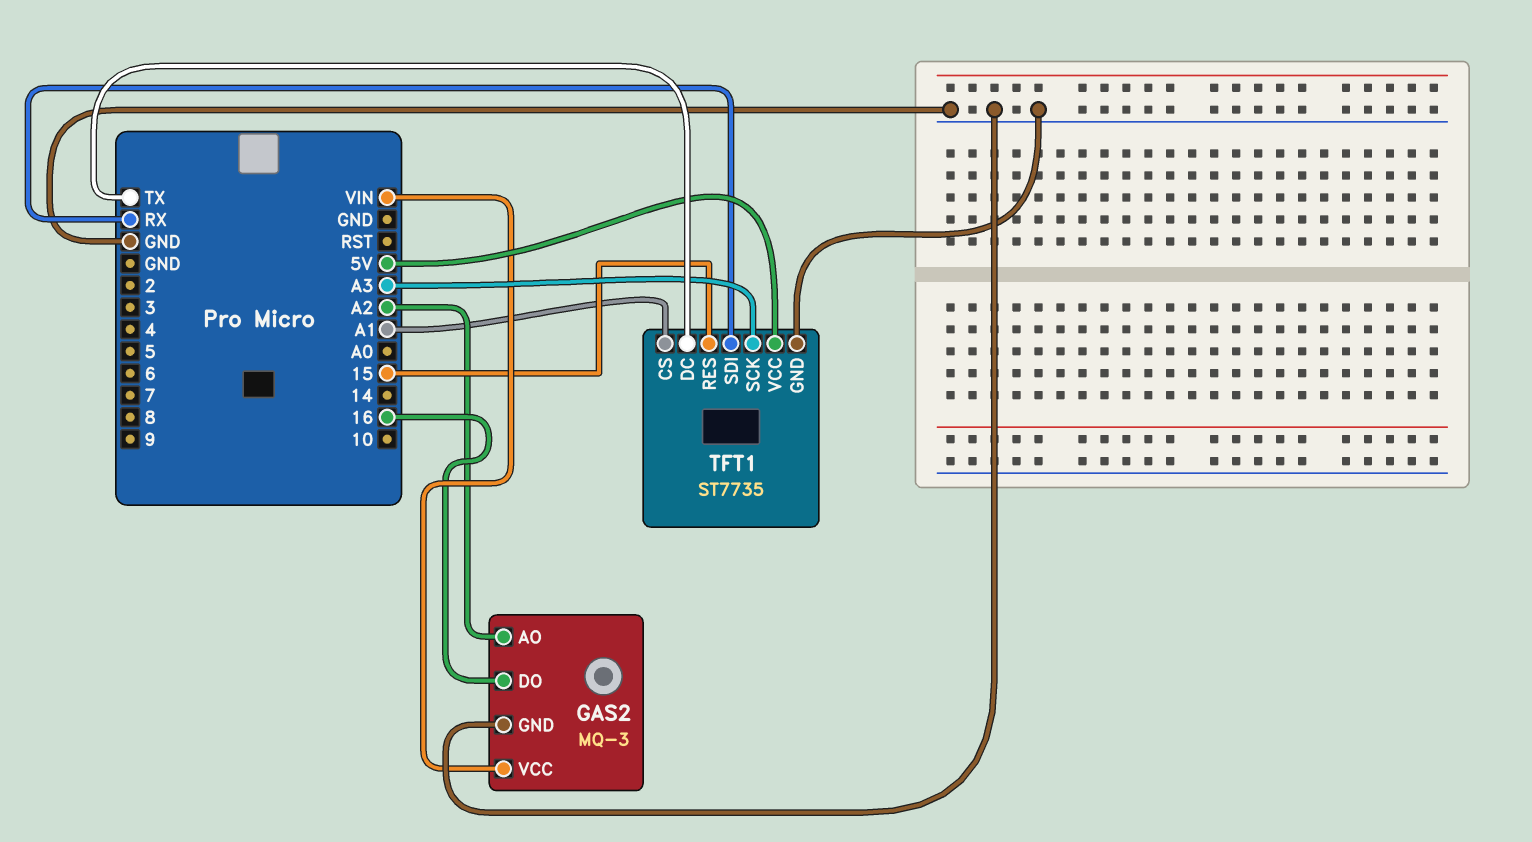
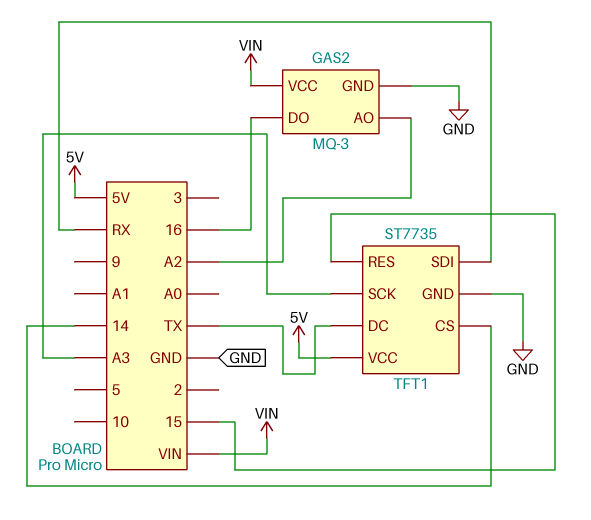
TFT1 pin CS: A1 -> 14

